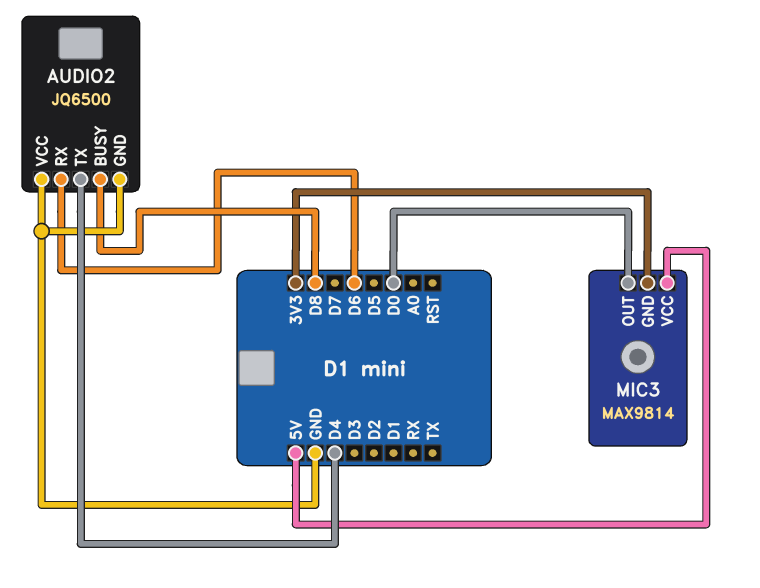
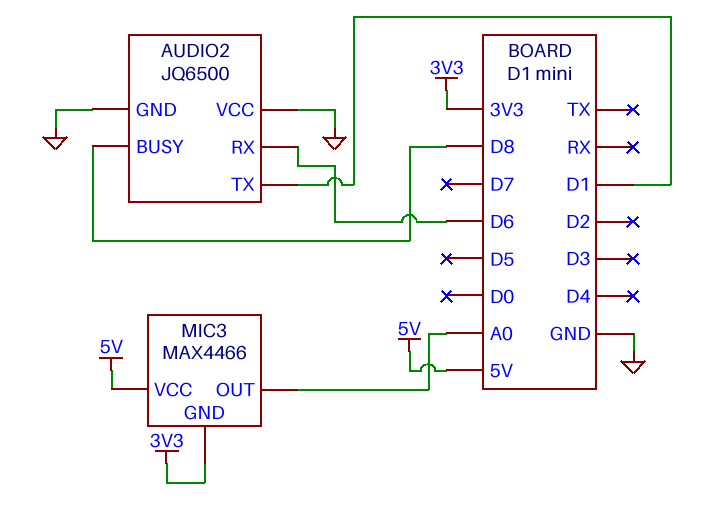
AUDIO2 pin TX: D4 -> D1
MIC3: MAX9814 -> MAX4466
MIC3 pin OUT: D0 -> A0

